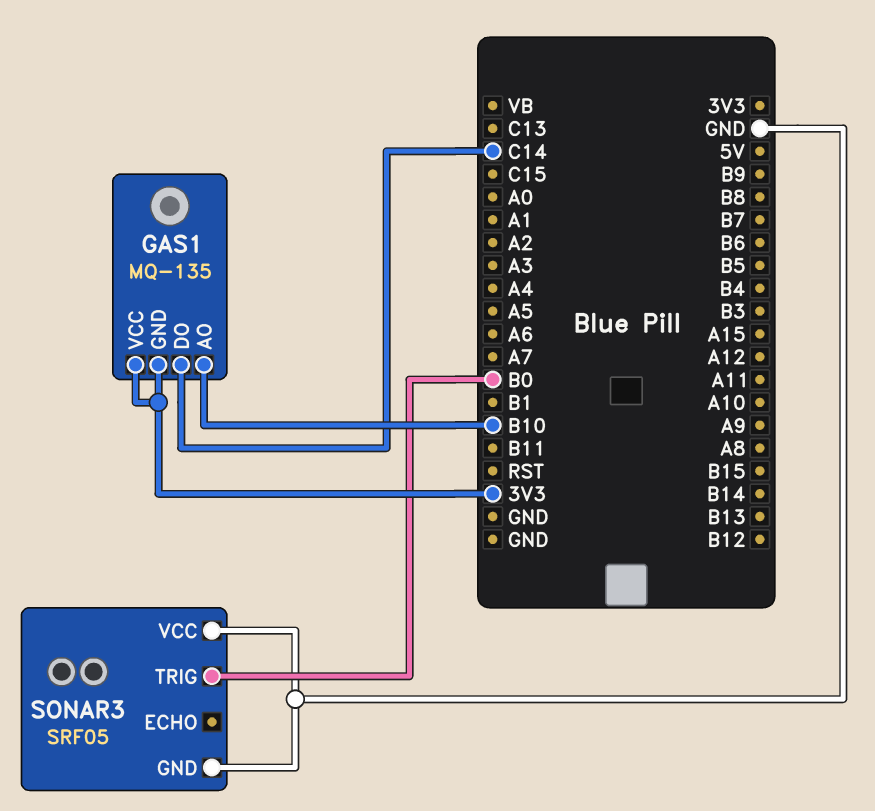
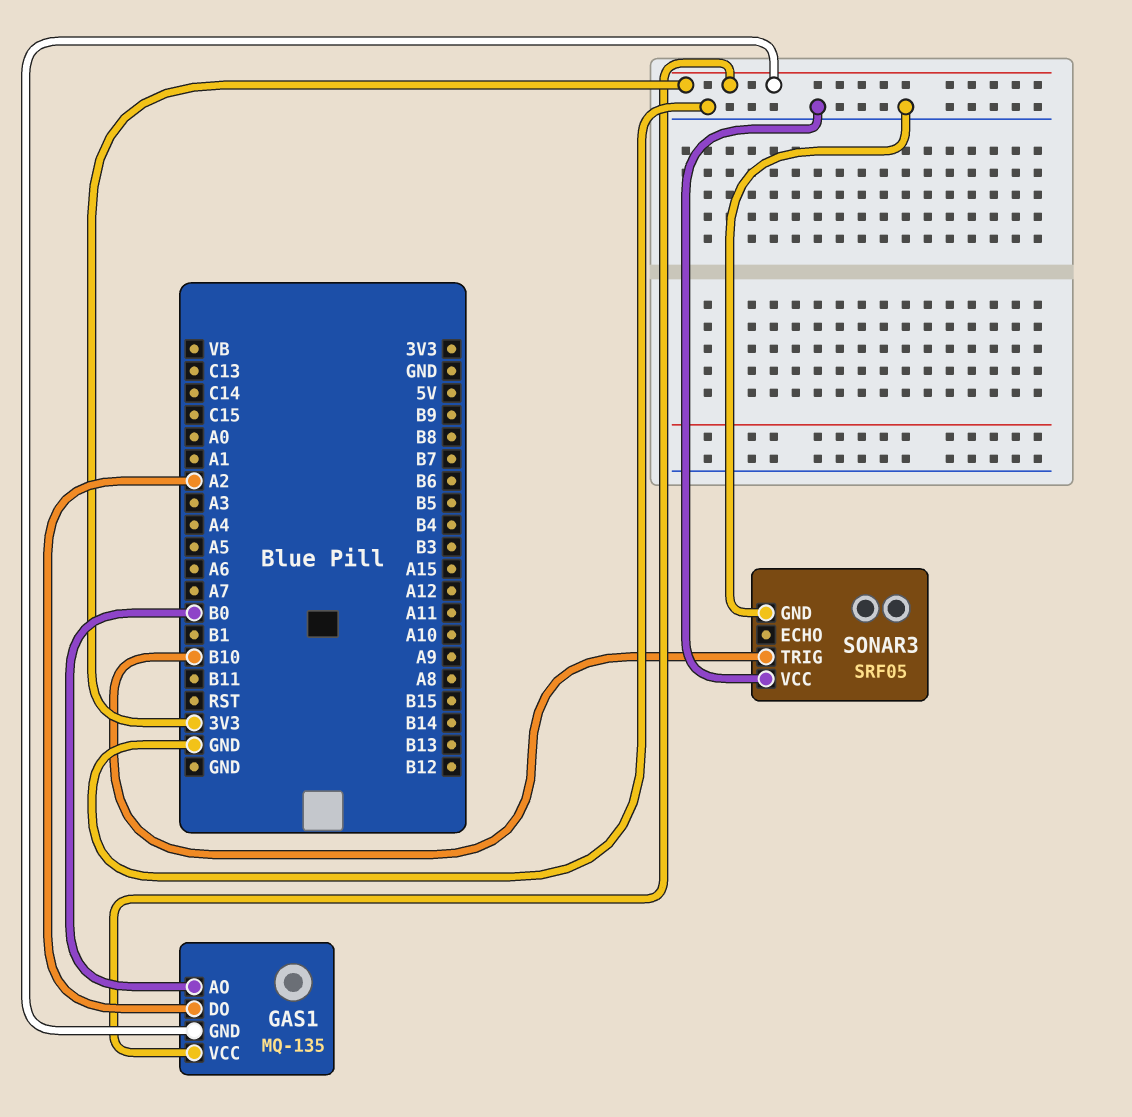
GAS1 pin AO: B10 -> B0
GAS1 pin DO: C14 -> A2
SONAR3 pin TRIG: B0 -> B10

